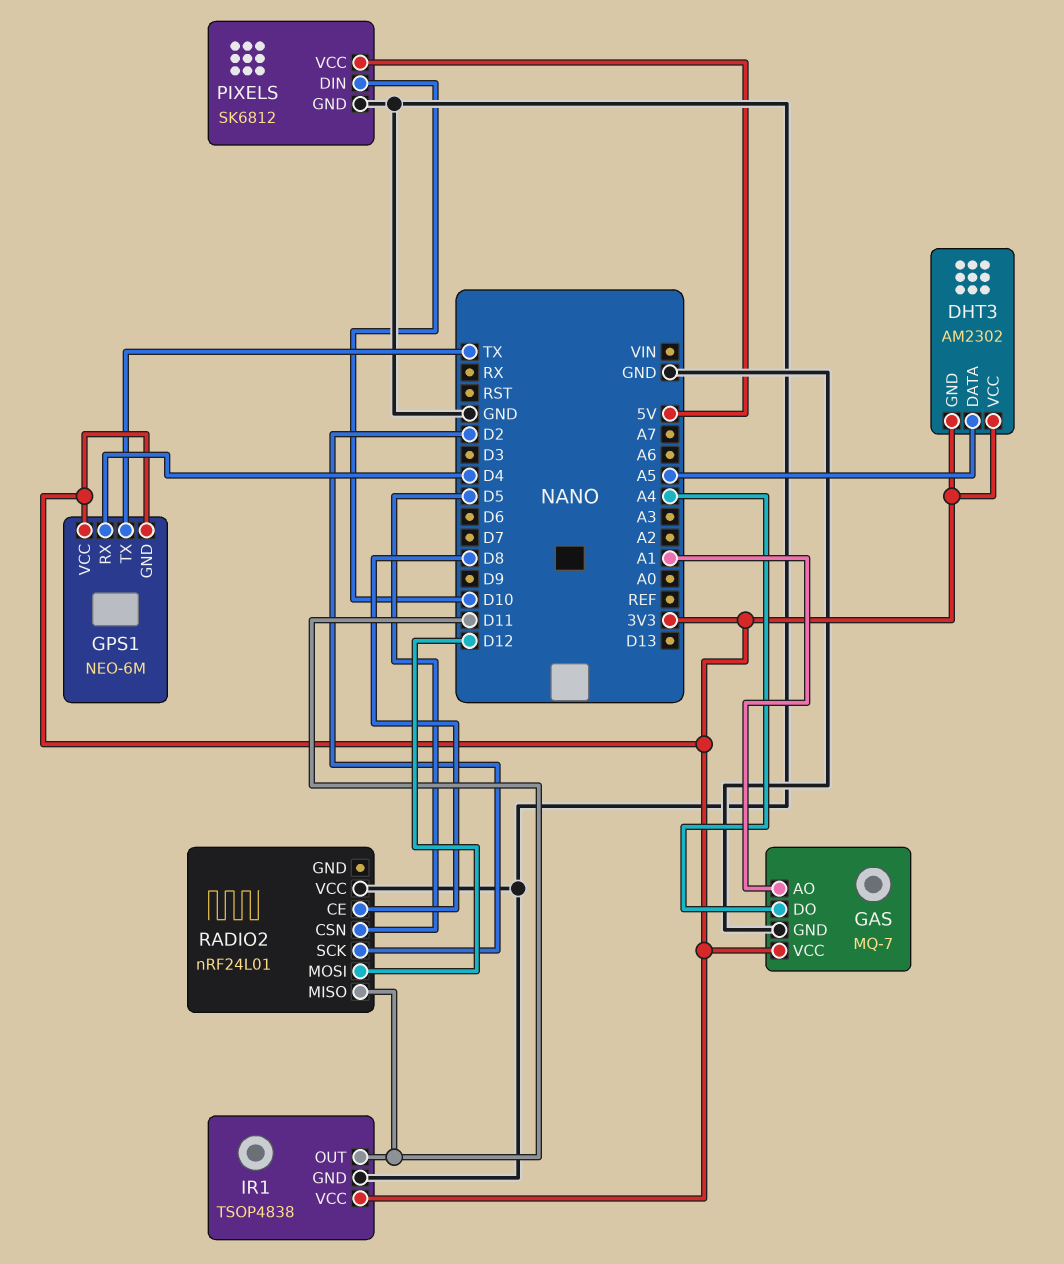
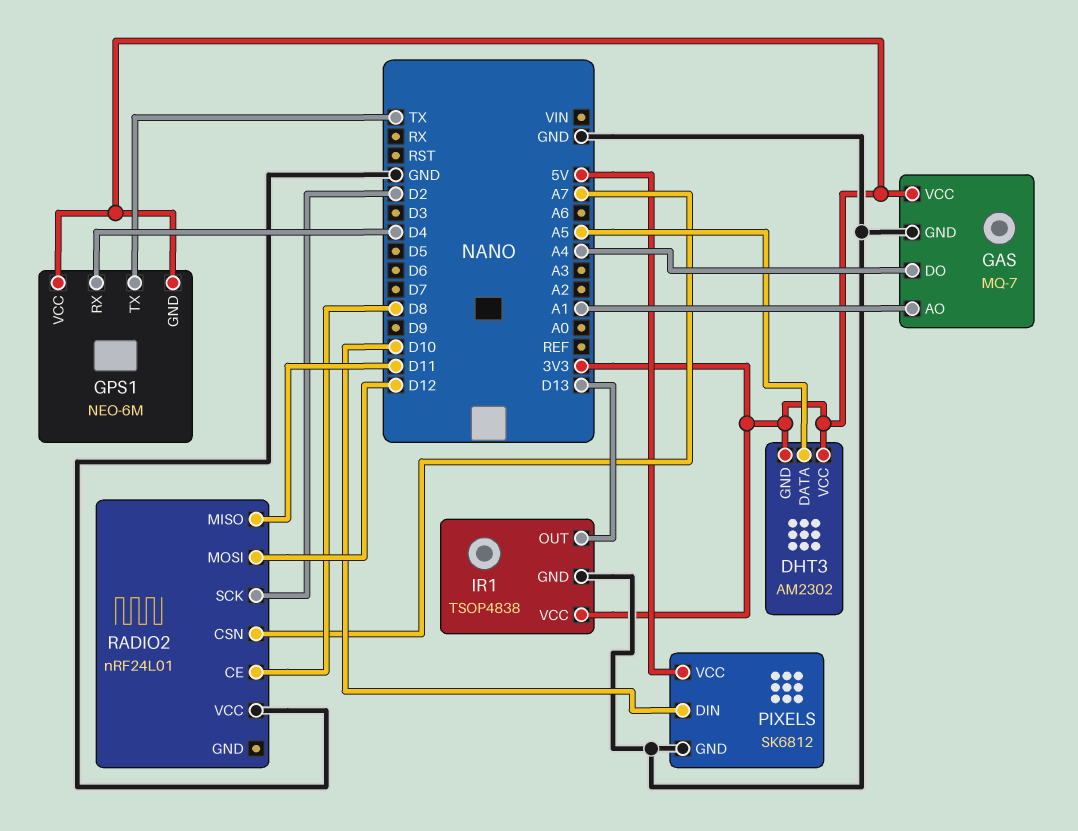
IR1 pin OUT: D11 -> D13
RADIO2 pin CSN: D5 -> A7

